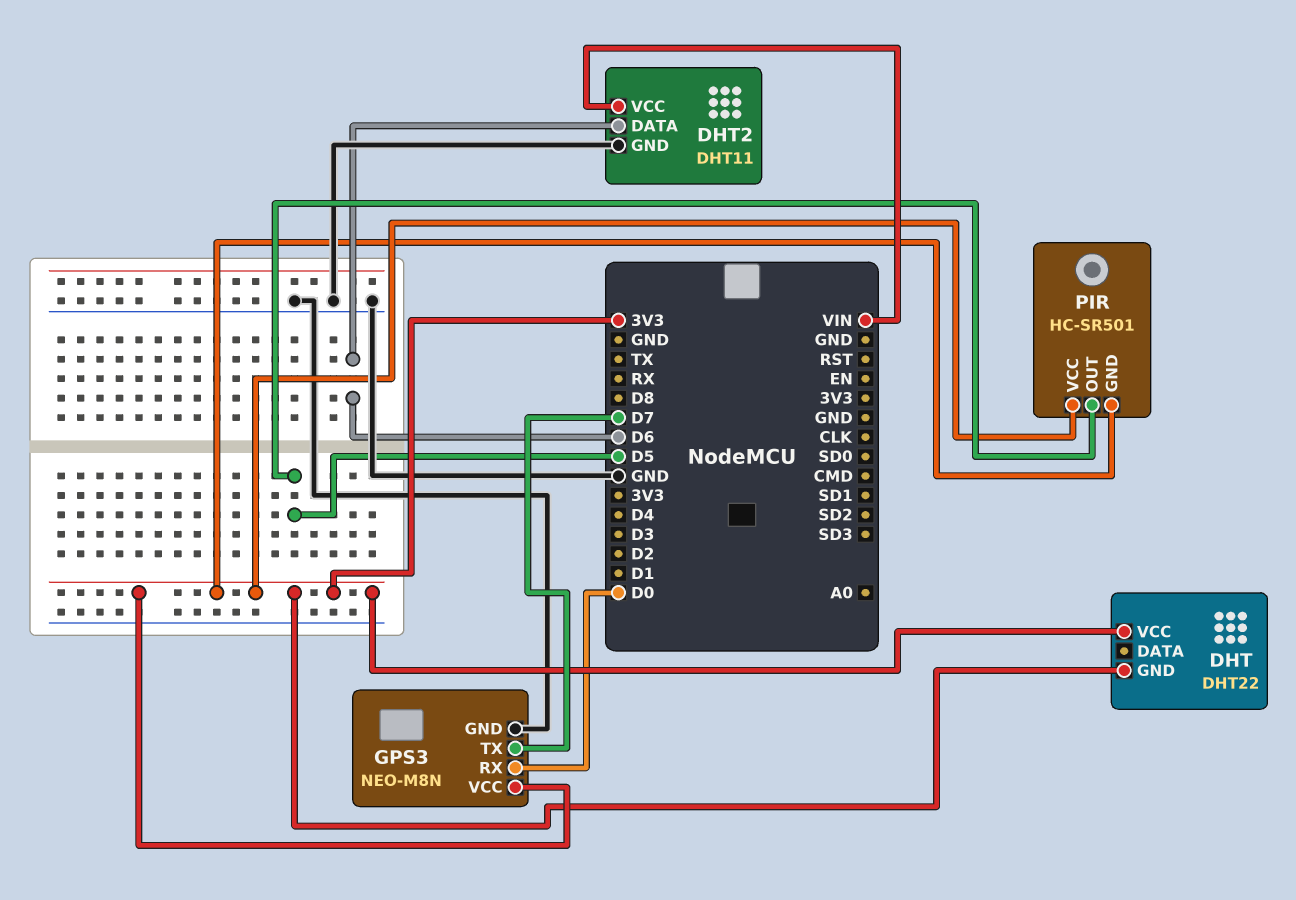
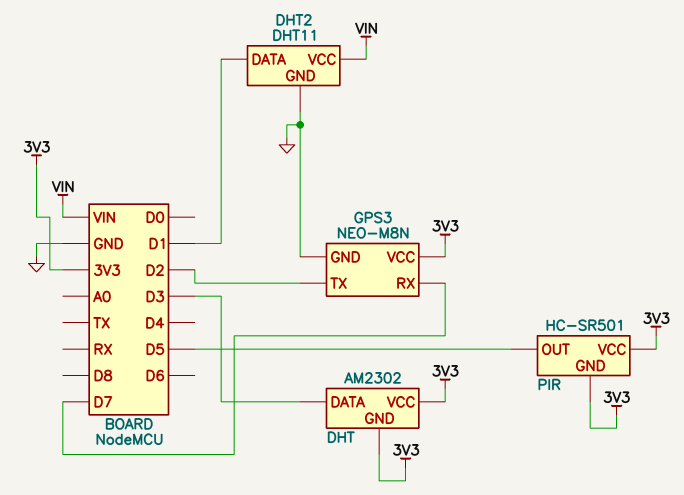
DHT: DHT22 -> AM2302
DHT pin DATA: none -> D3
DHT2 pin DATA: D6 -> D1
GPS3 pin RX: D0 -> D7
GPS3 pin TX: D7 -> D2

